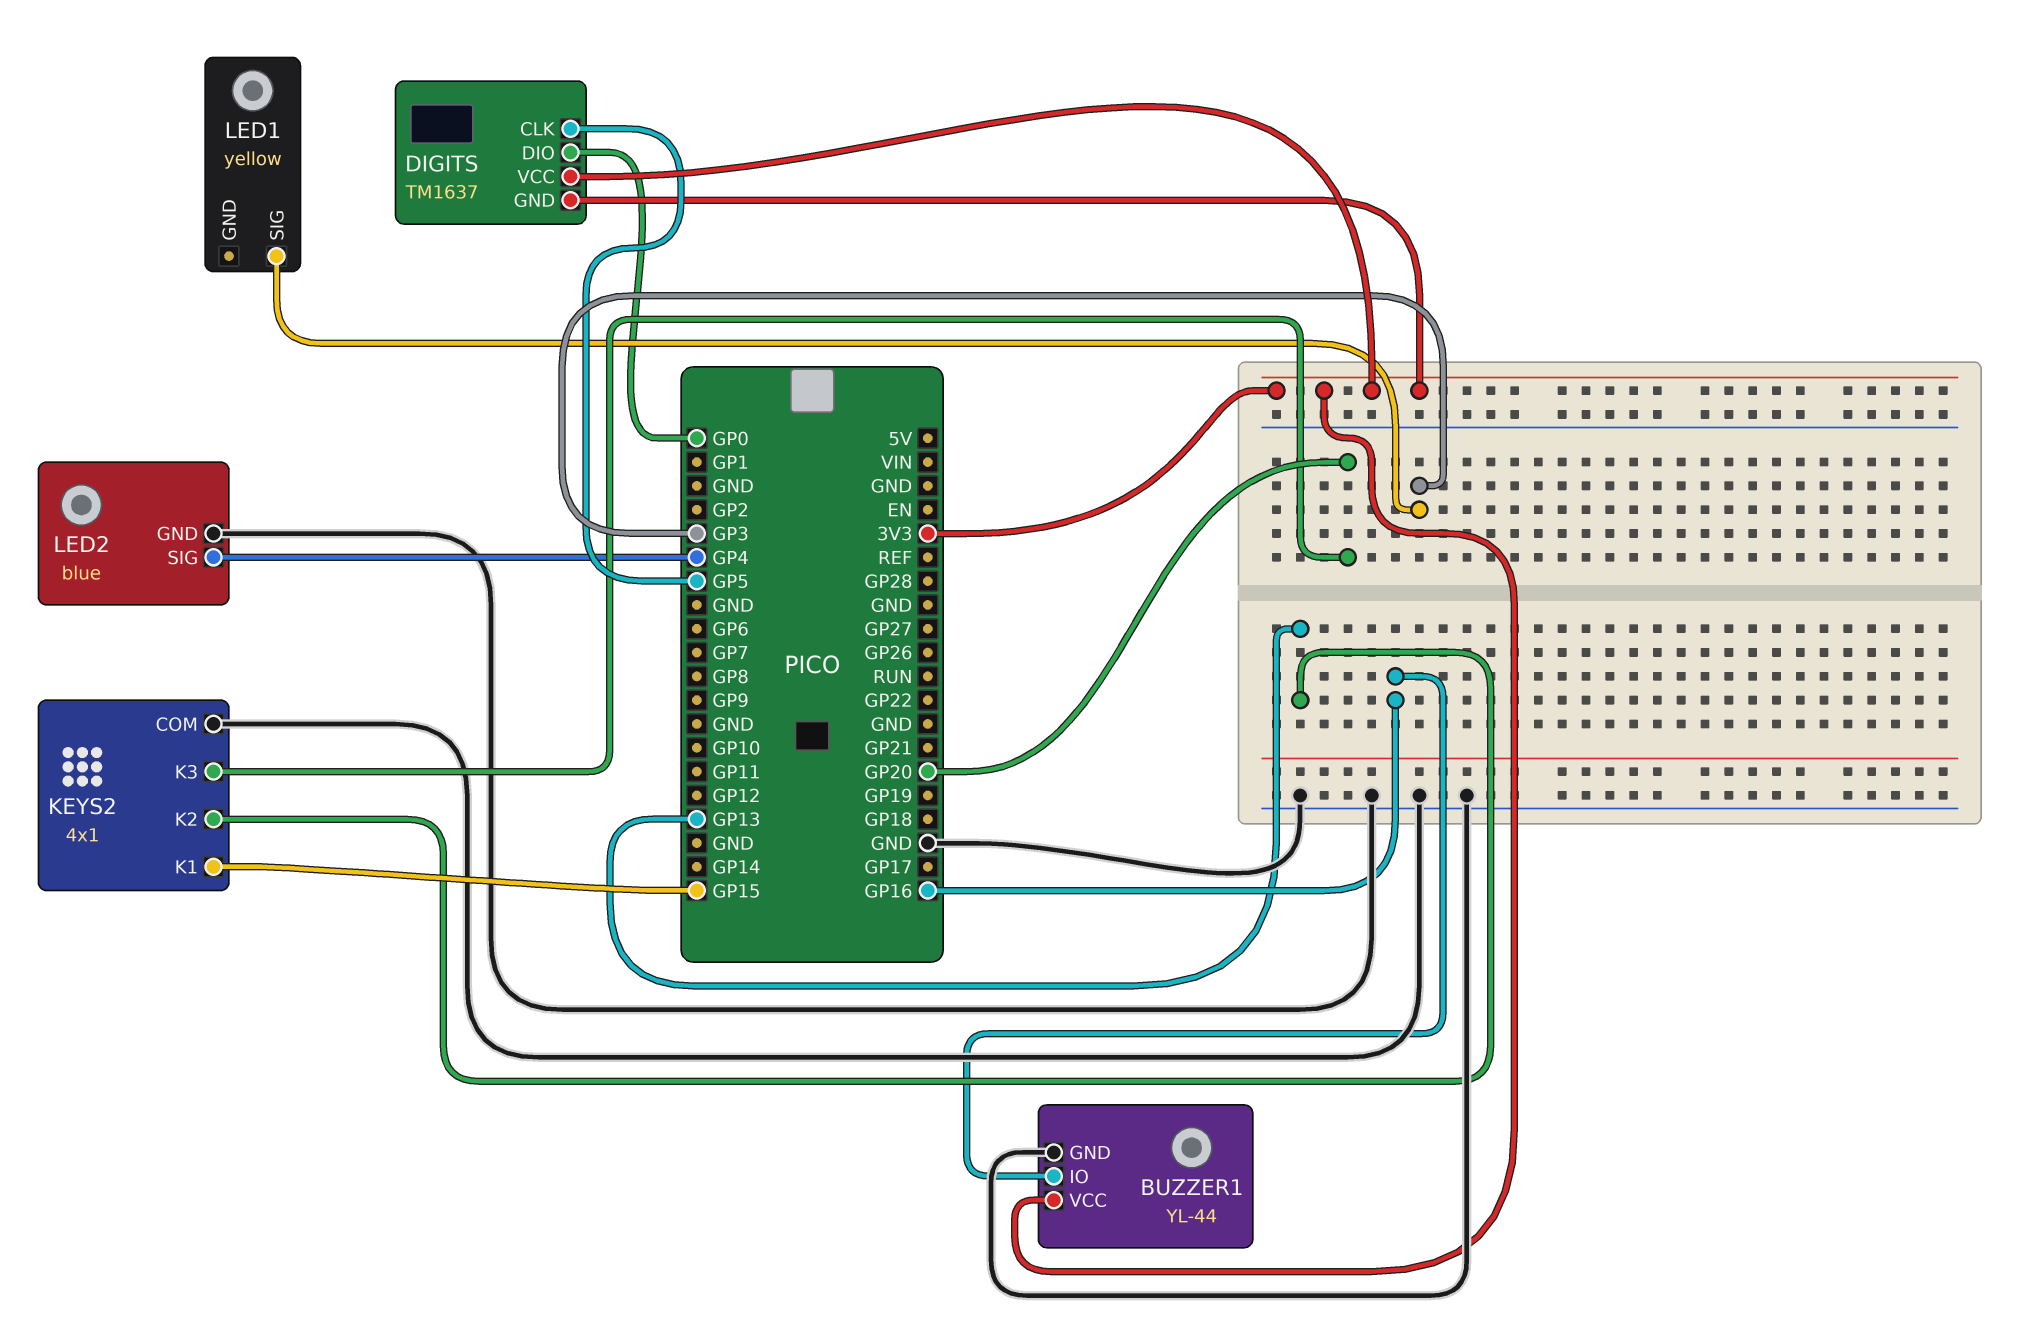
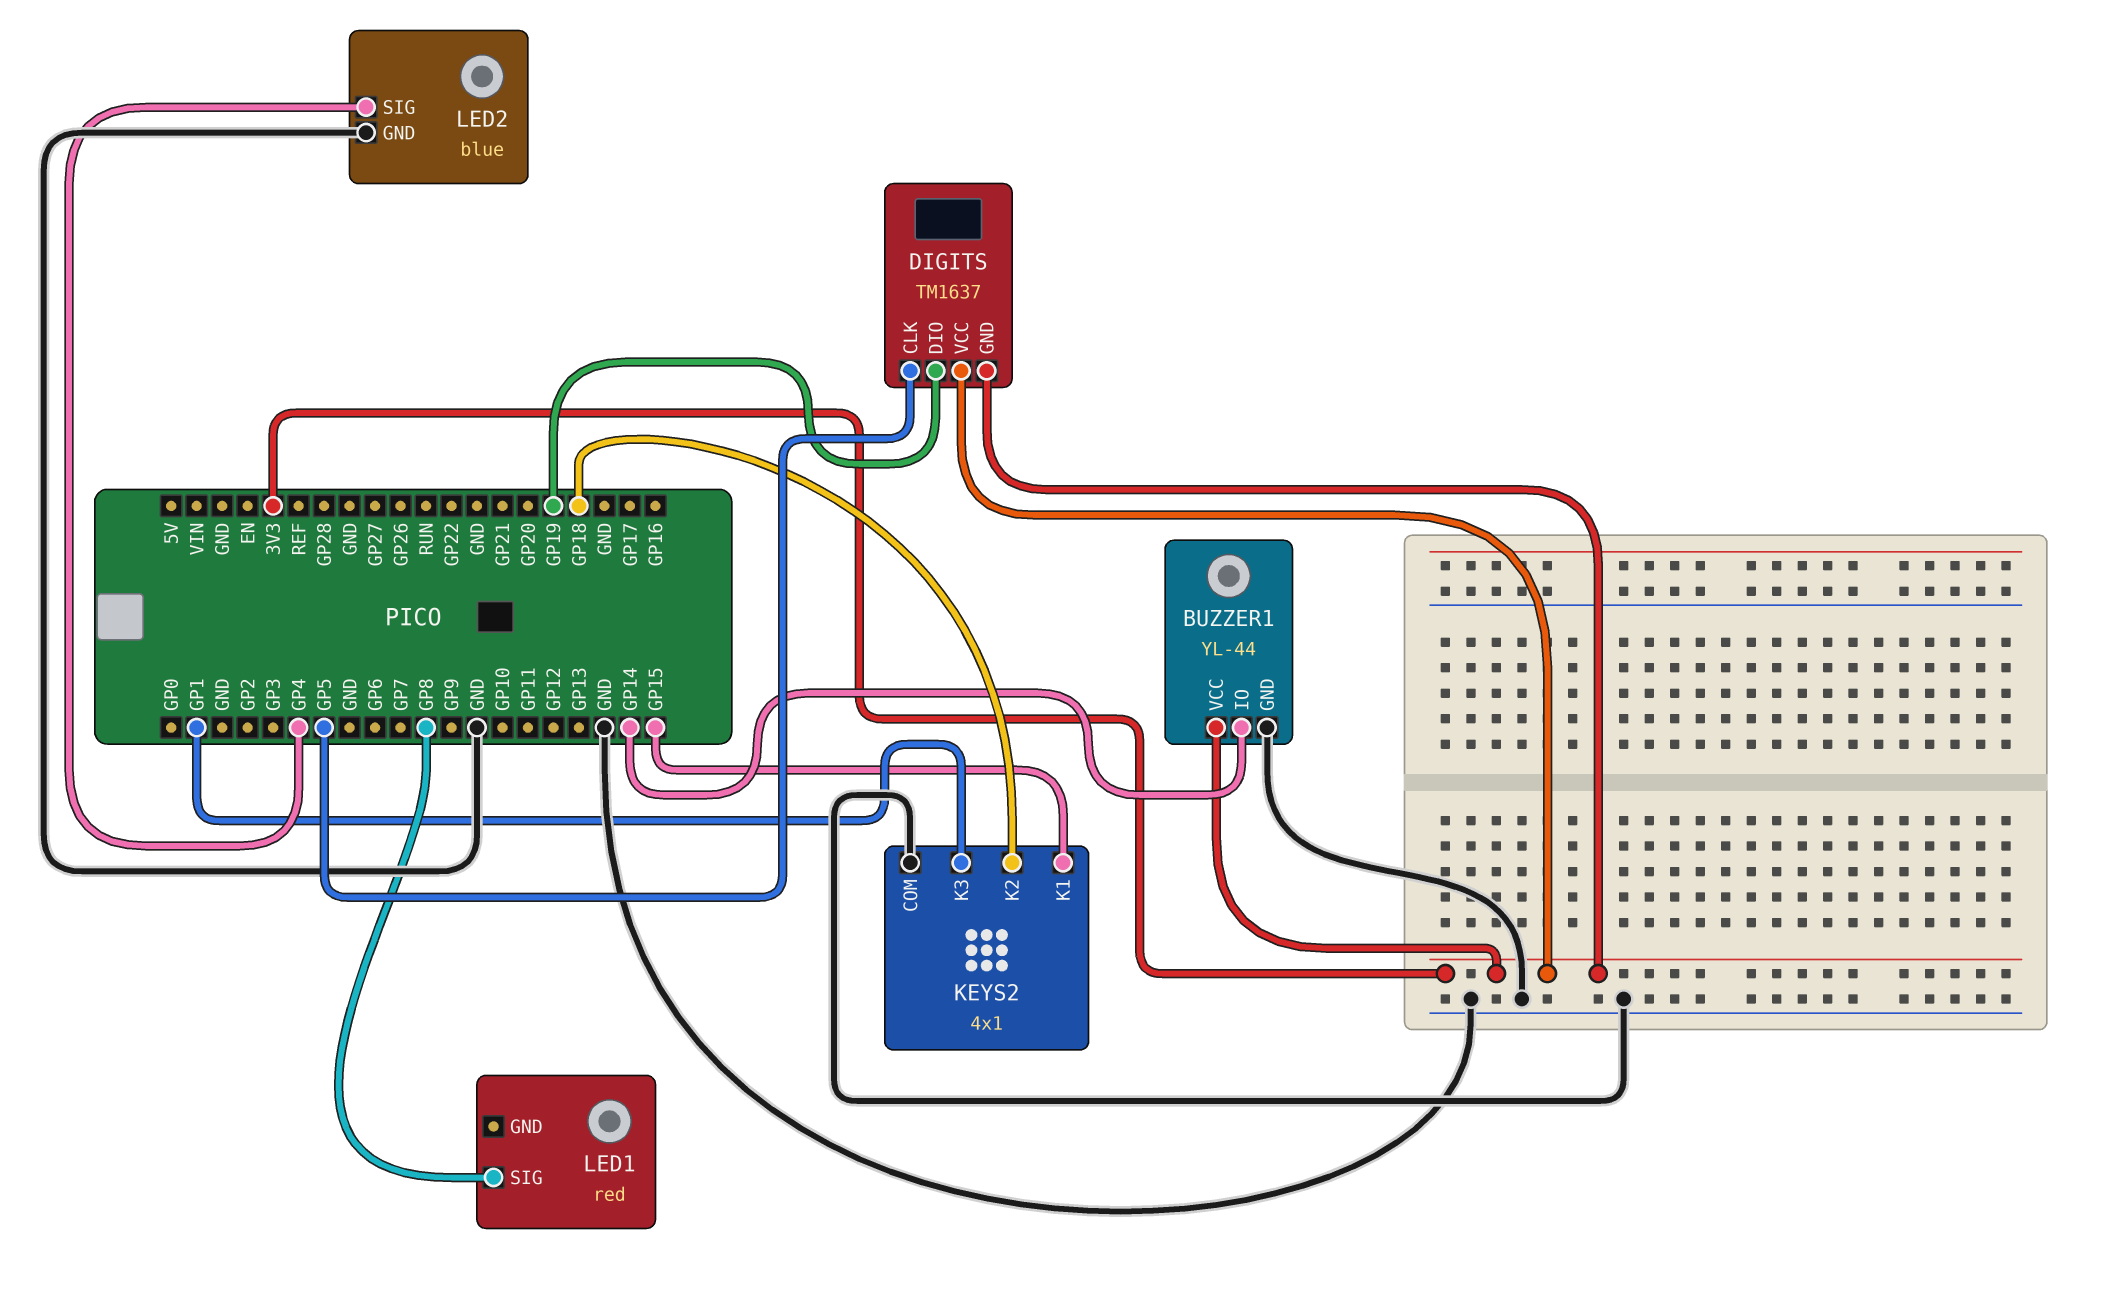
BUZZER1 pin IO: GP16 -> GP14
DIGITS pin DIO: GP0 -> GP19
KEYS2 pin K2: GP13 -> GP18
KEYS2 pin K3: GP20 -> GP1
LED1: yellow -> red
LED1 pin SIG: GP3 -> GP8

